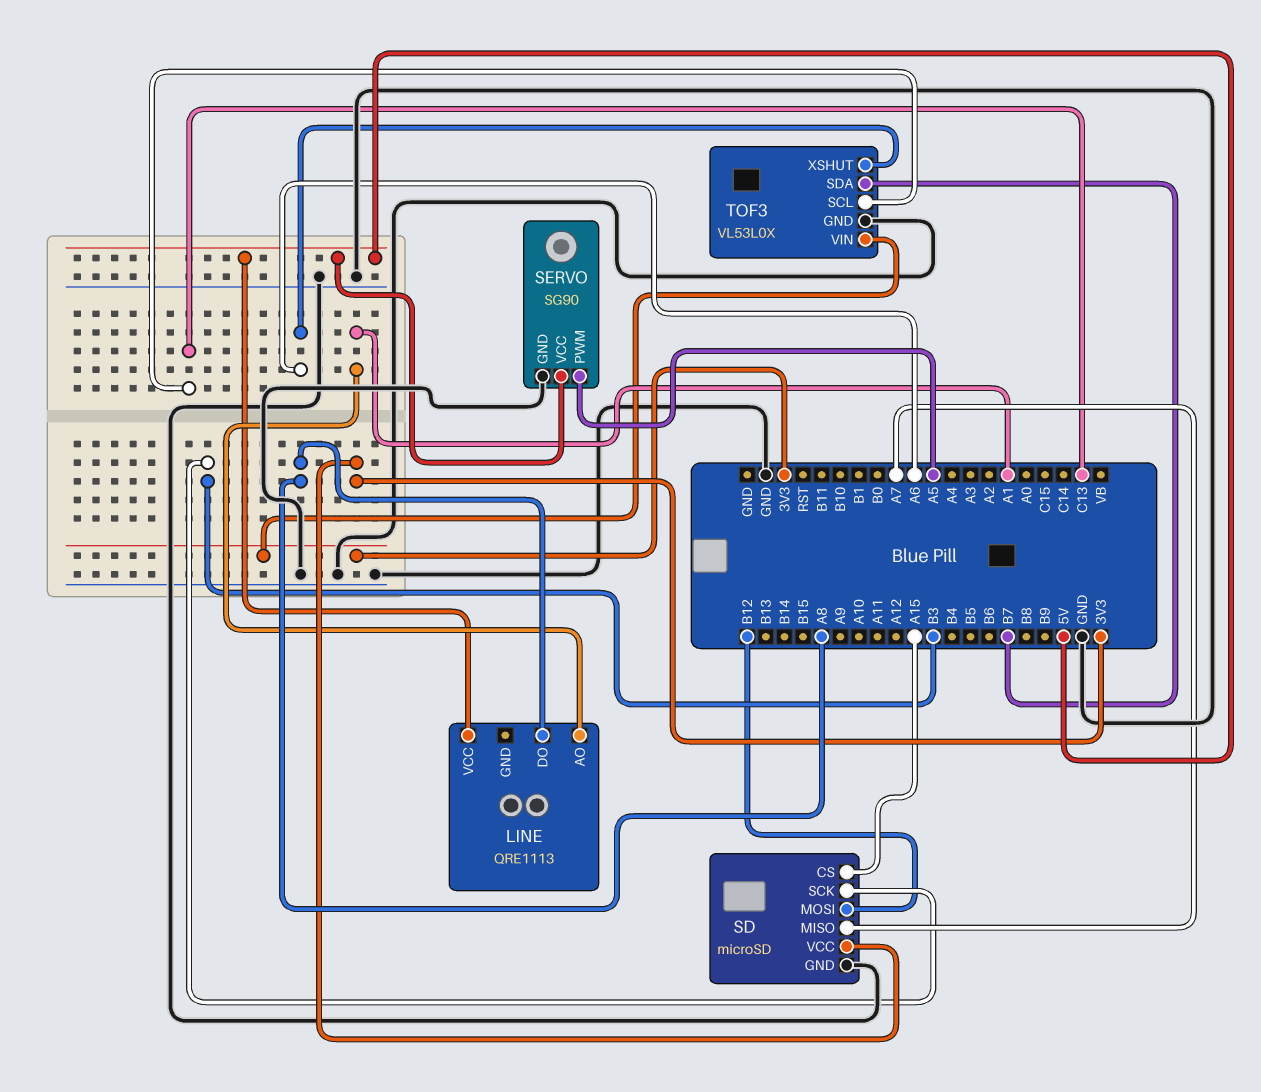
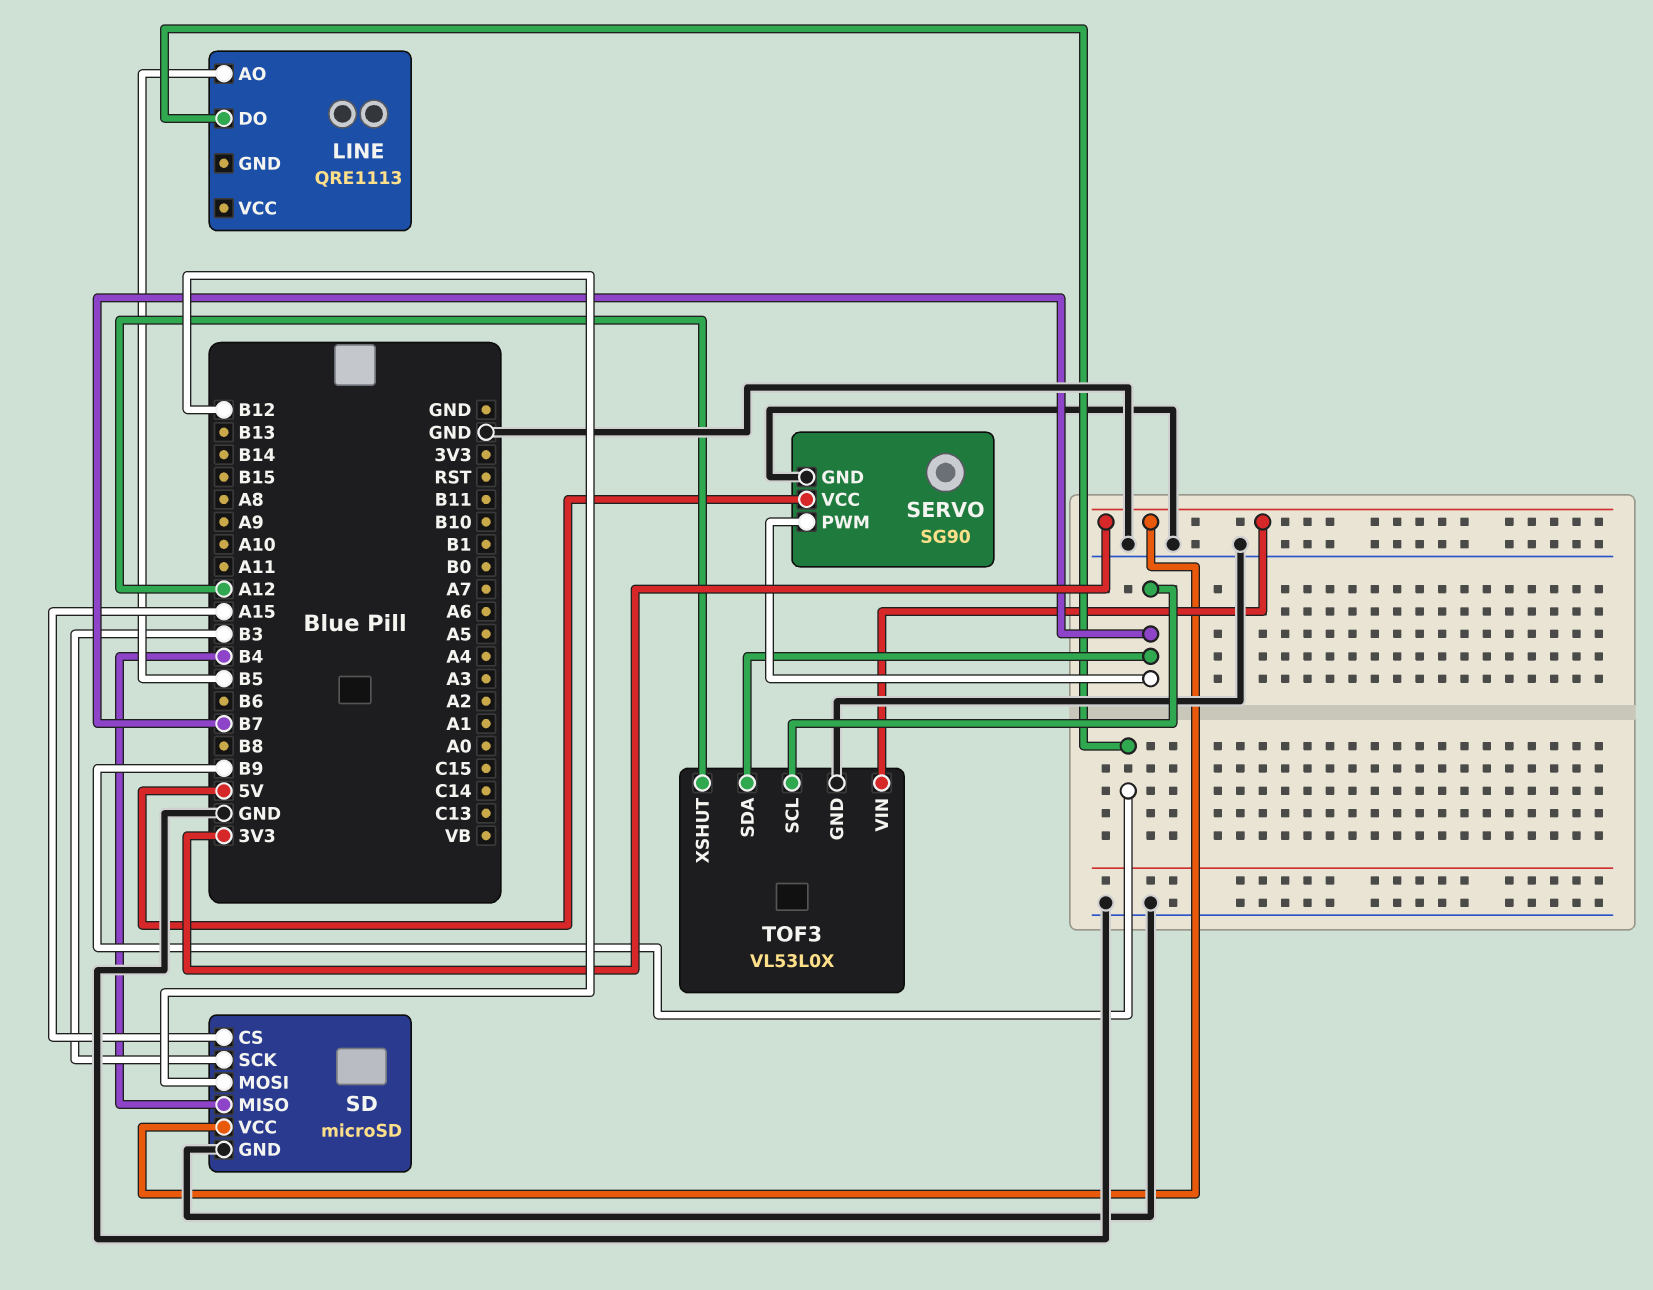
LINE pin AO: A1 -> B5
LINE pin DO: A8 -> B9
LINE pin VCC: 5V -> none
SD pin MISO: A7 -> B4
SERVO pin PWM: A5 -> B7
TOF3 pin SCL: C13 -> B7
TOF3 pin XSHUT: A6 -> A12

